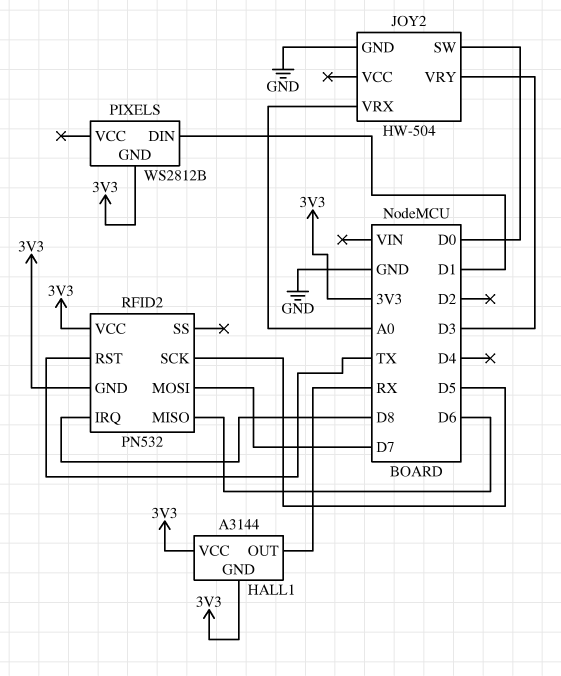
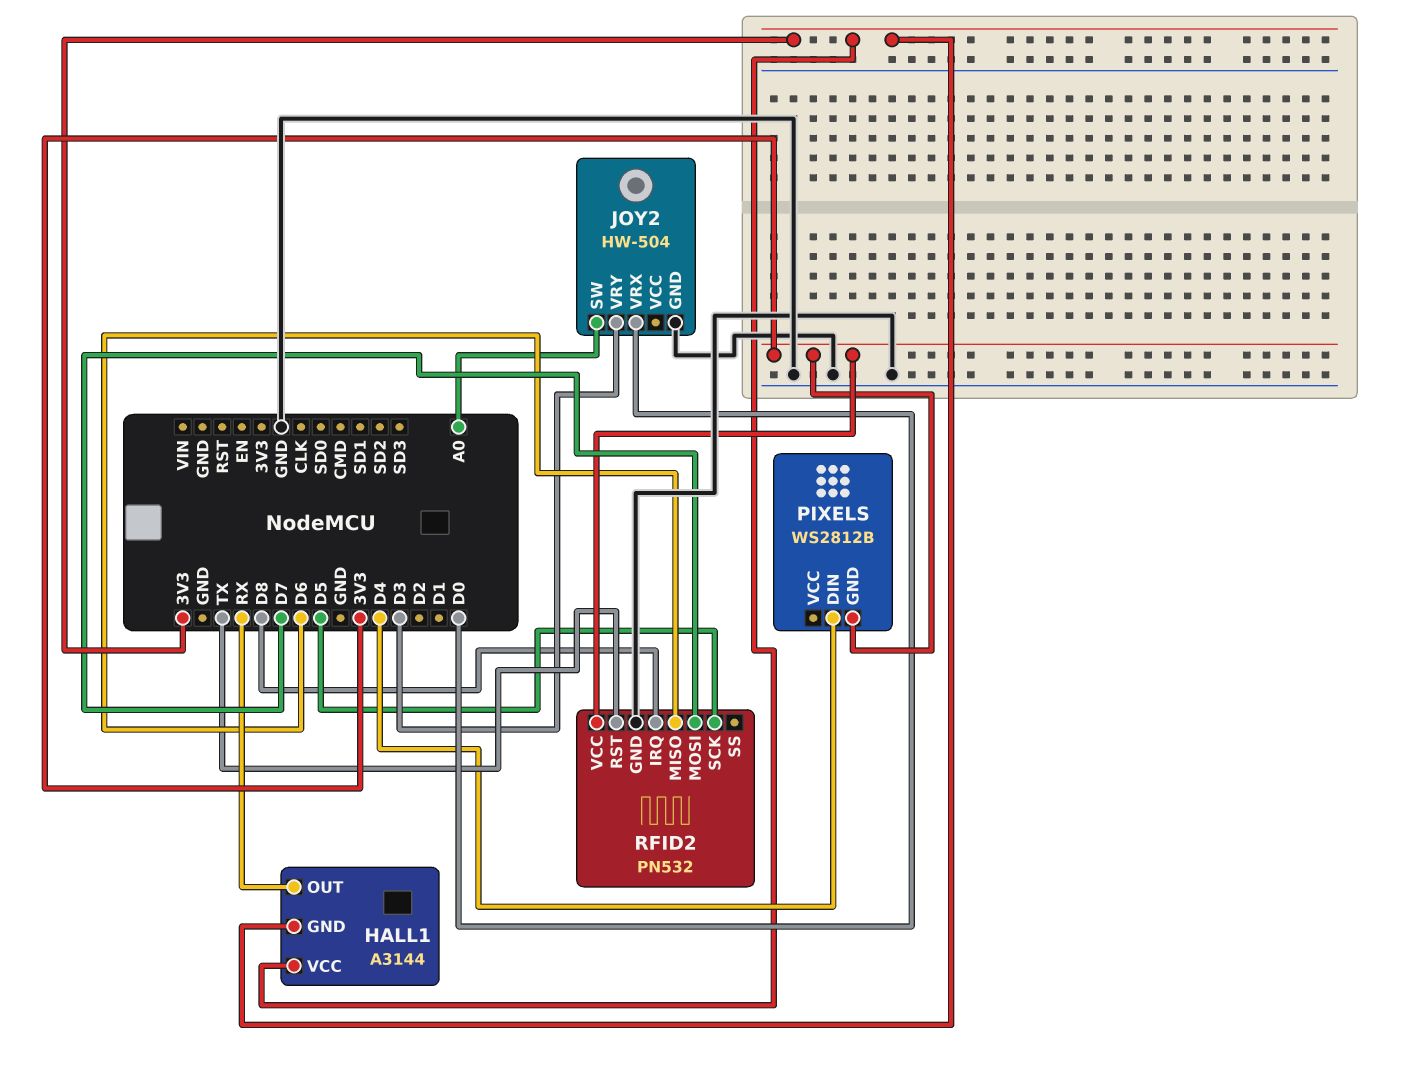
JOY2 pin SW: D0 -> A0
JOY2 pin VRX: A0 -> D0
PIXELS pin DIN: D1 -> D4
RFID2 pin GND: 3V3 -> GND

